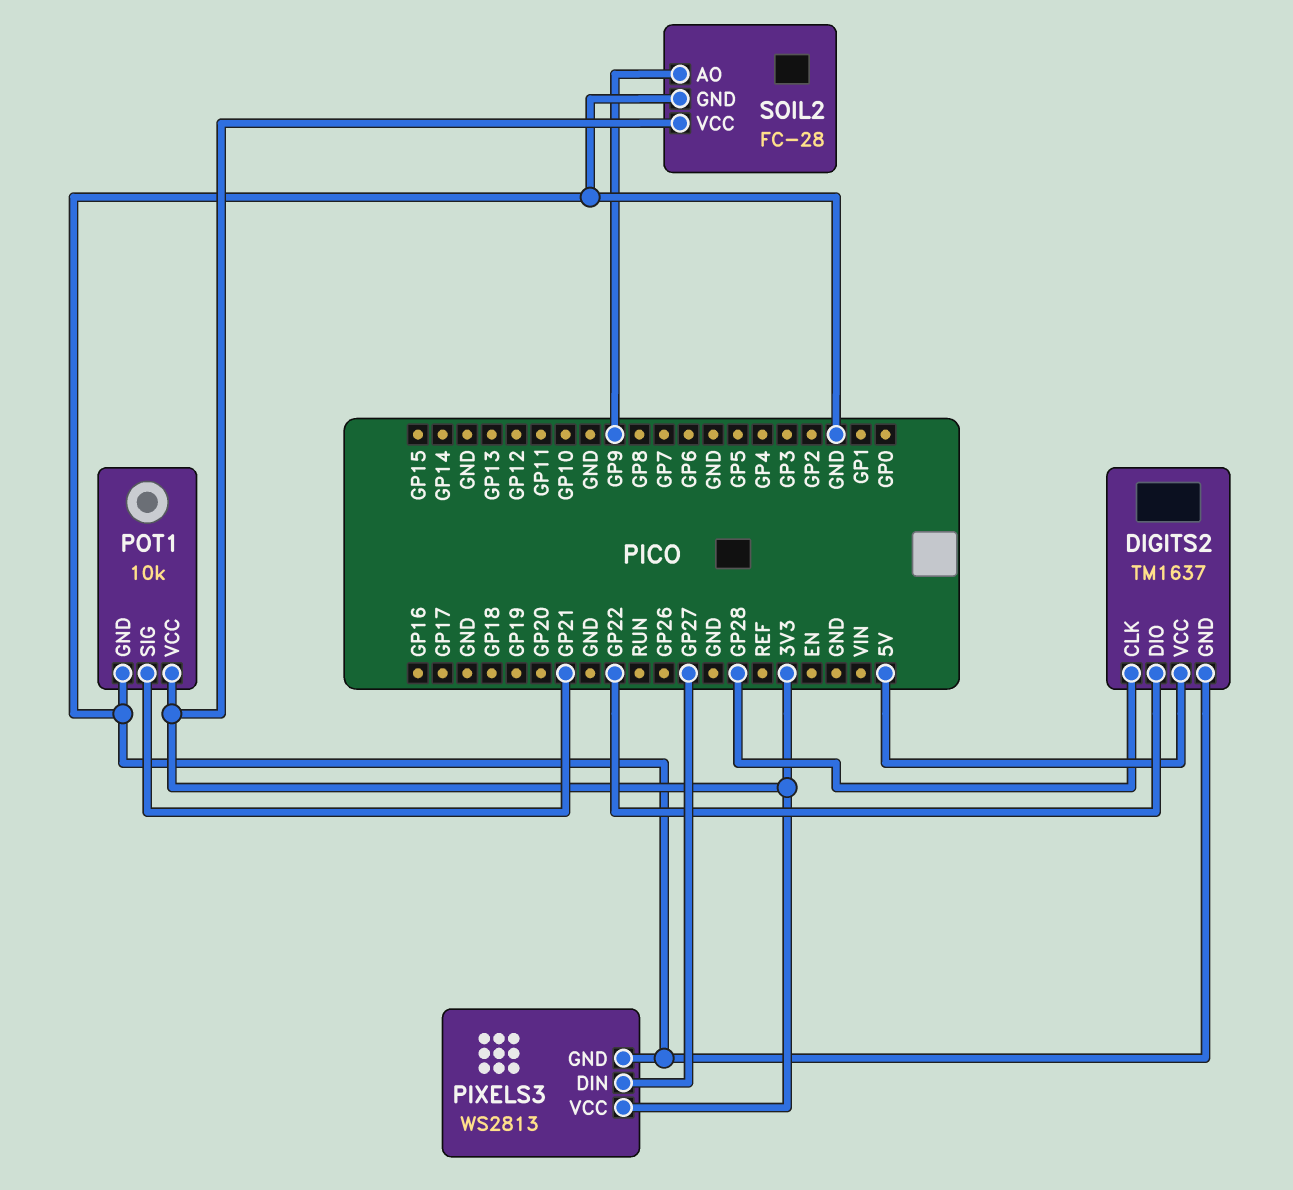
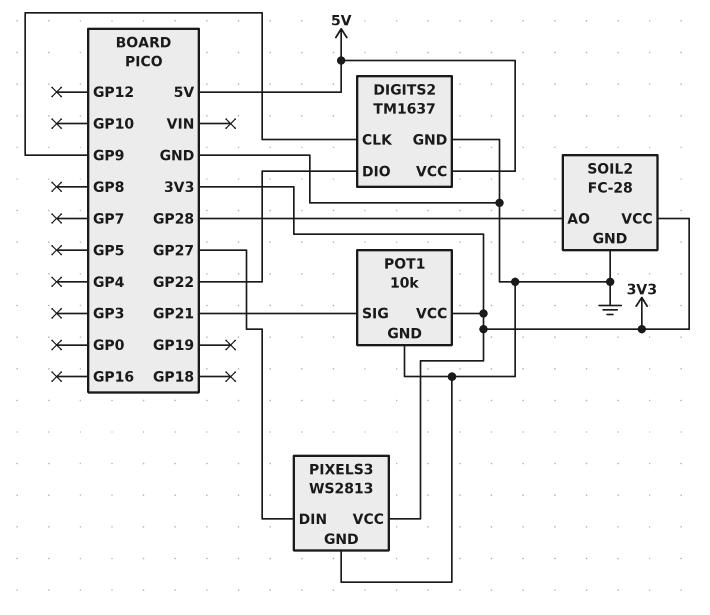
DIGITS2 pin CLK: GP28 -> GP9
SOIL2 pin AO: GP9 -> GP28

